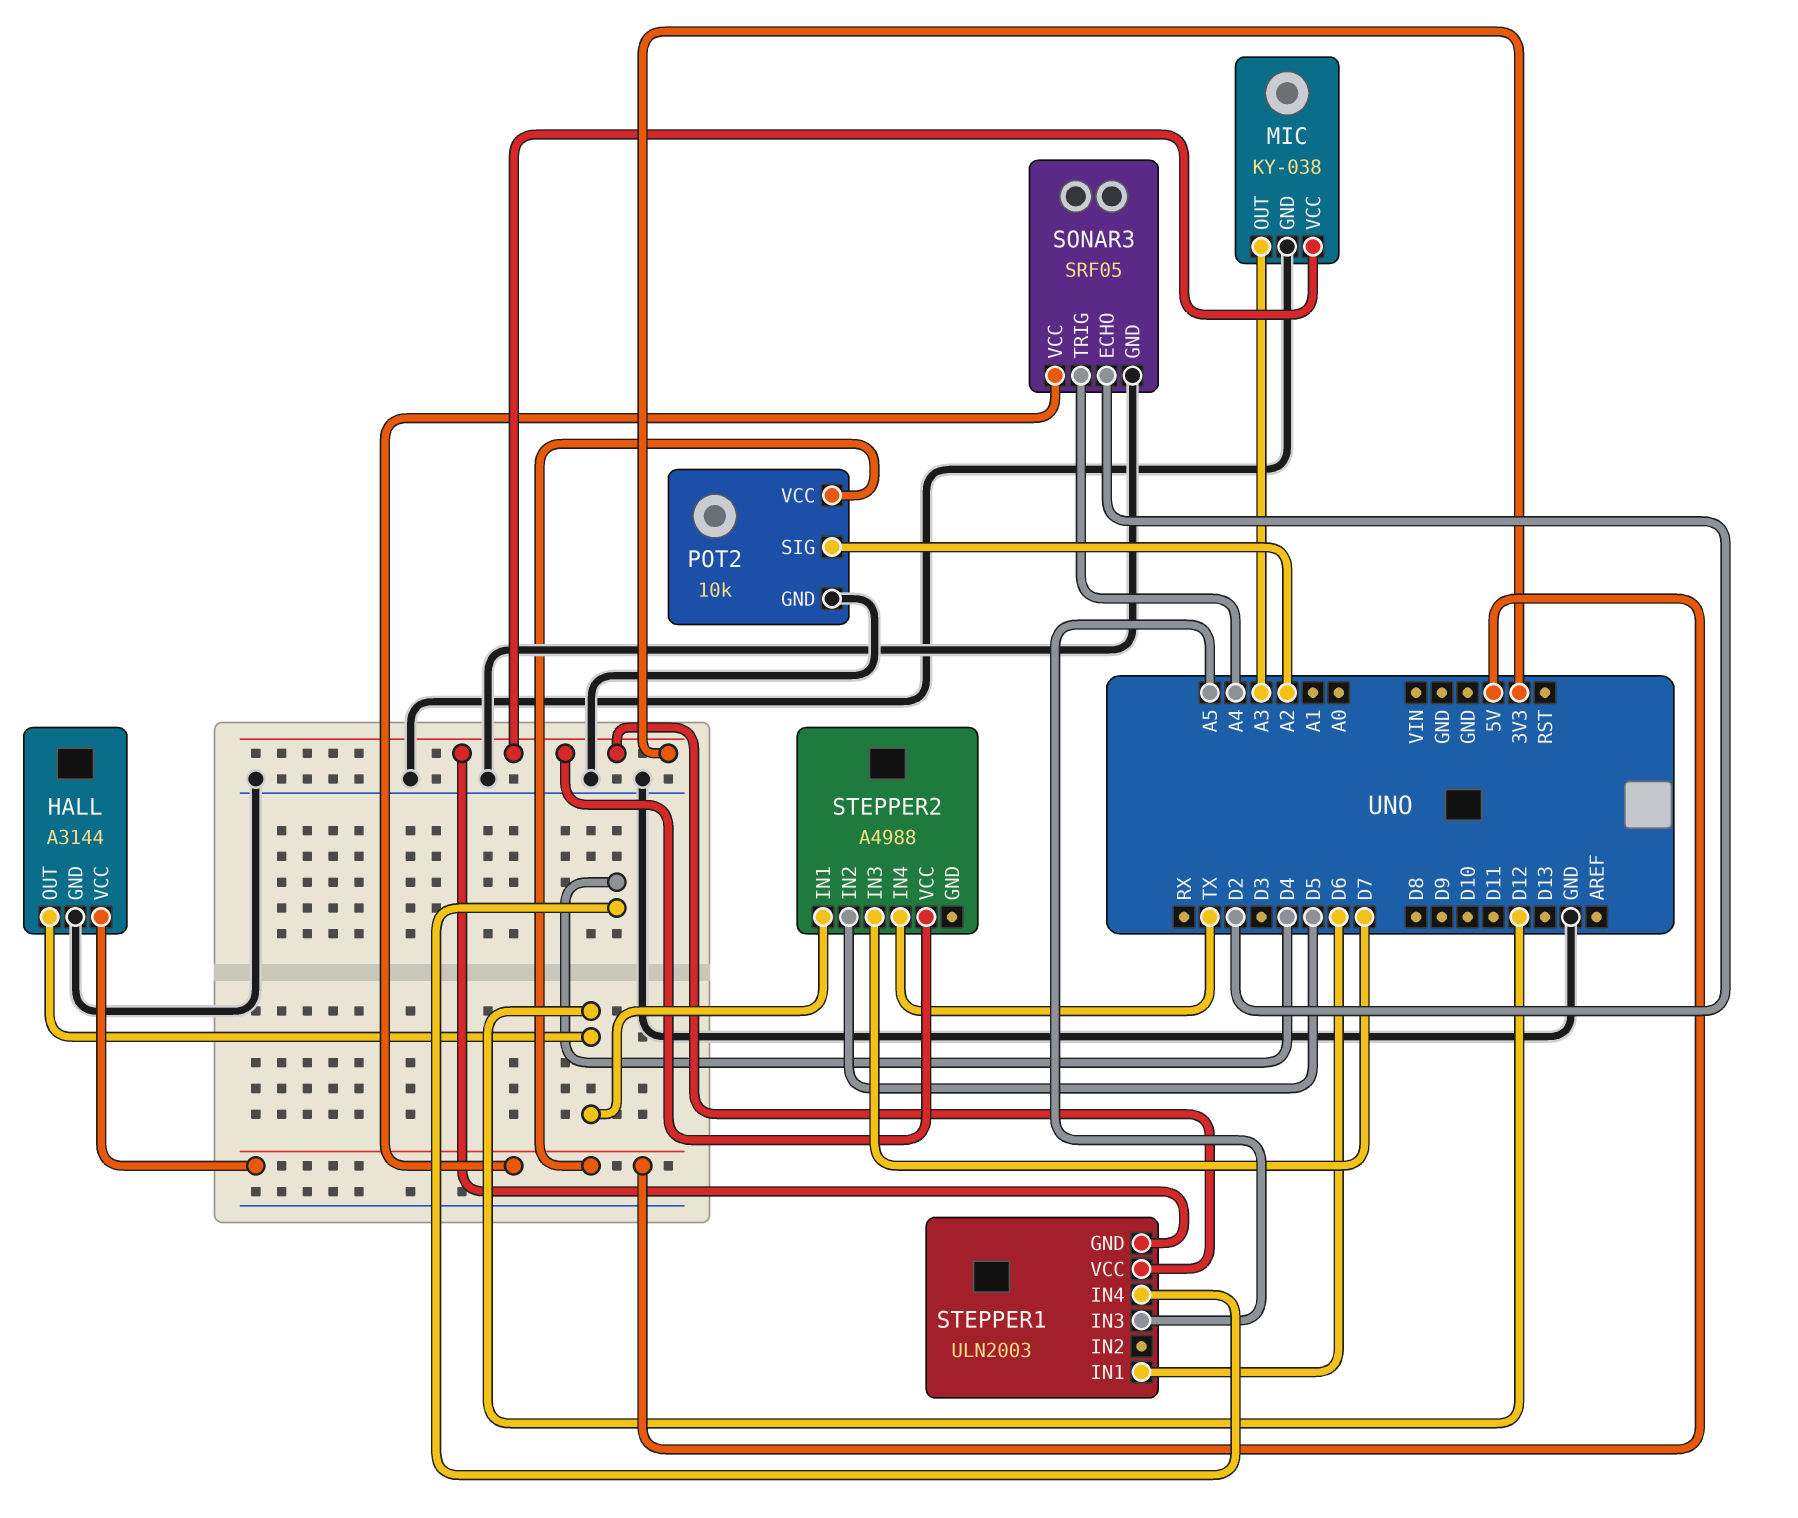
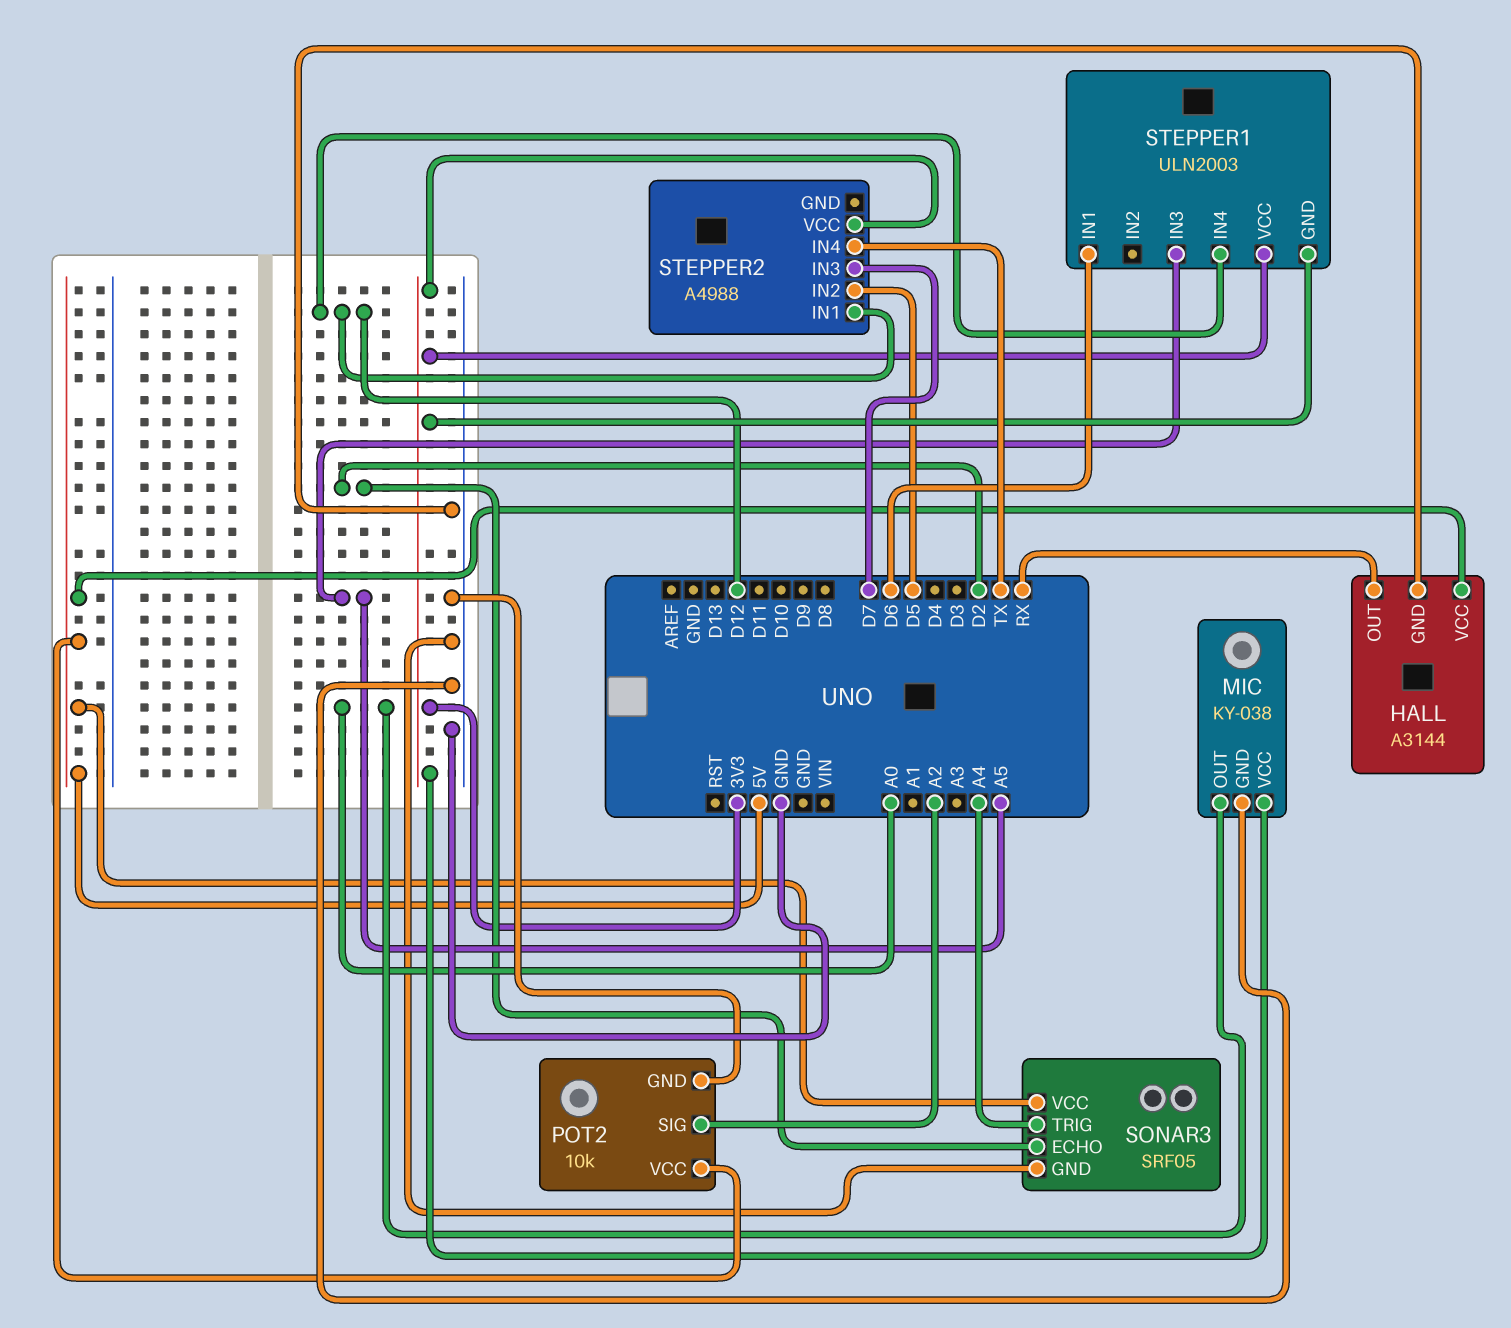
HALL pin OUT: D12 -> RX
MIC pin OUT: A3 -> A0
STEPPER1 pin IN4: D4 -> D12

